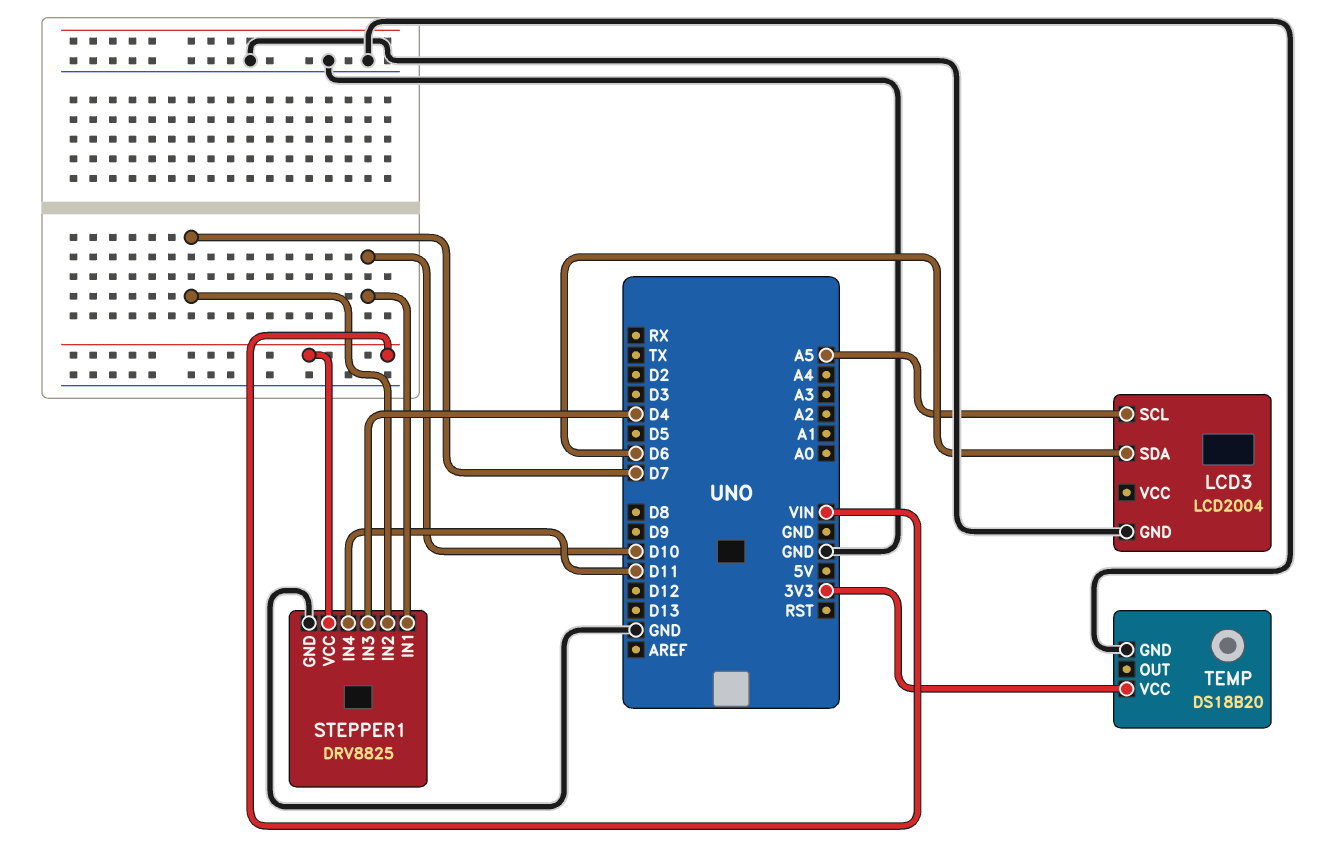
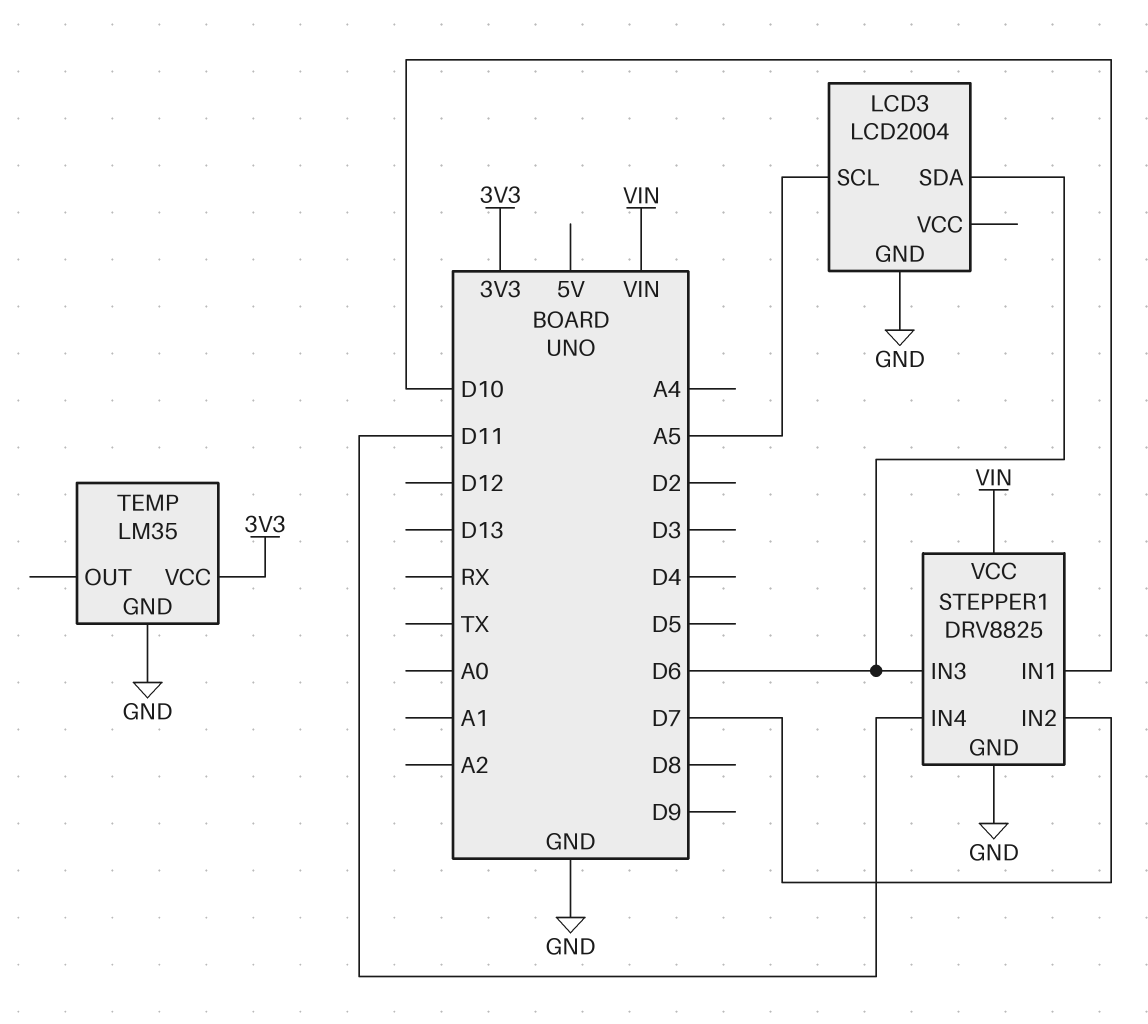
STEPPER1 pin IN3: D4 -> D6
TEMP: DS18B20 -> LM35

